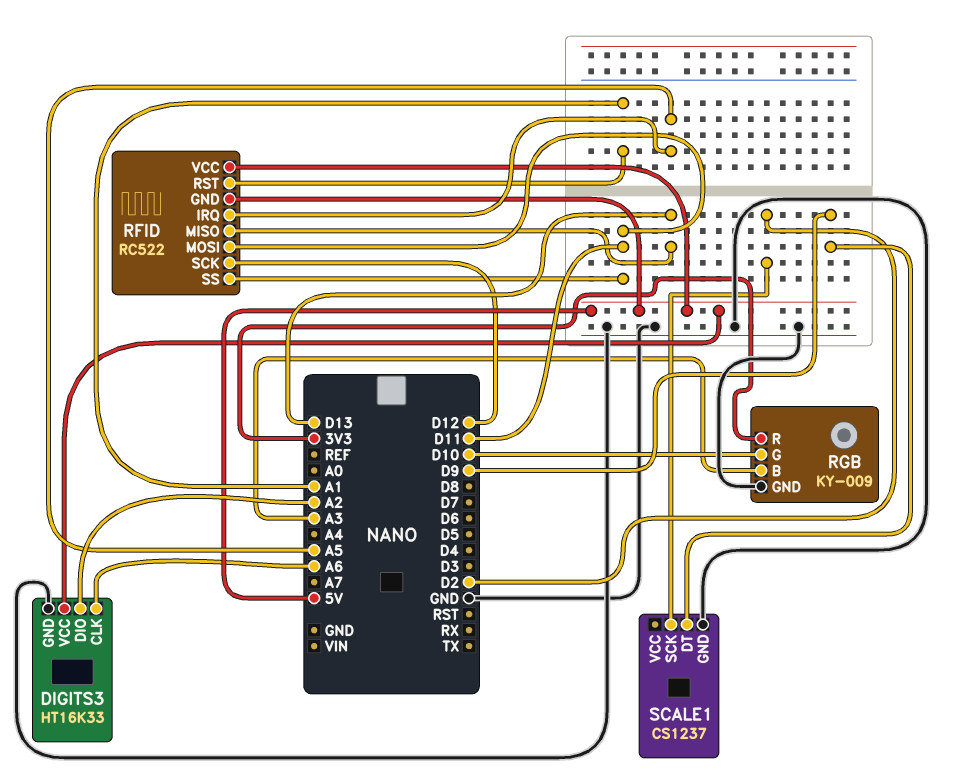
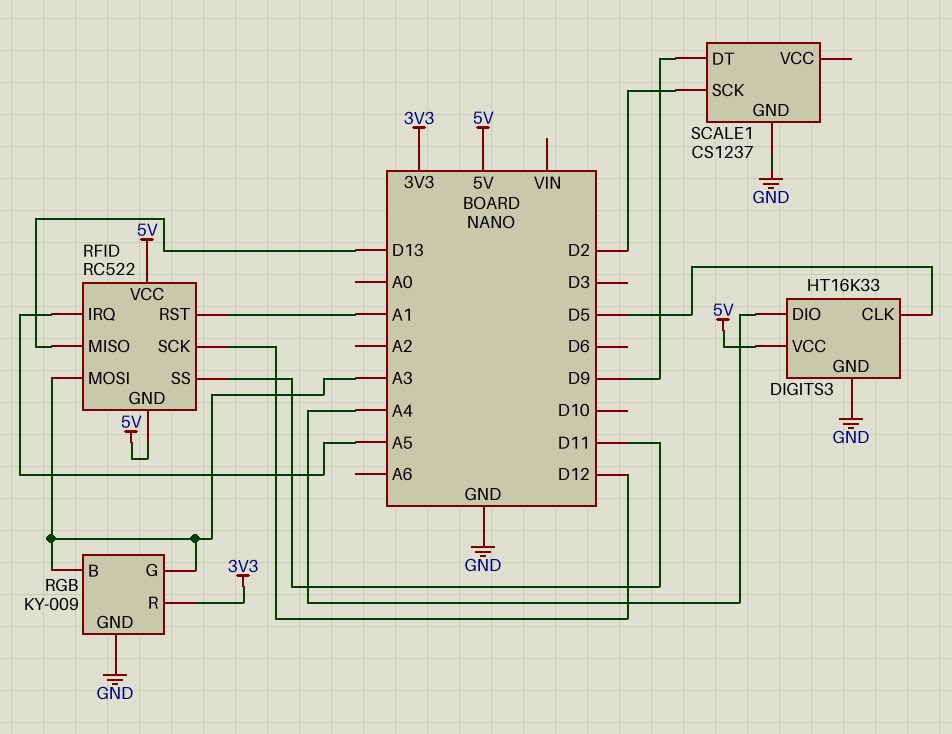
DIGITS3 pin CLK: A6 -> D5
DIGITS3 pin DIO: A2 -> A4
RFID pin MOSI: D11 -> A3
RGB pin G: D10 -> A3

